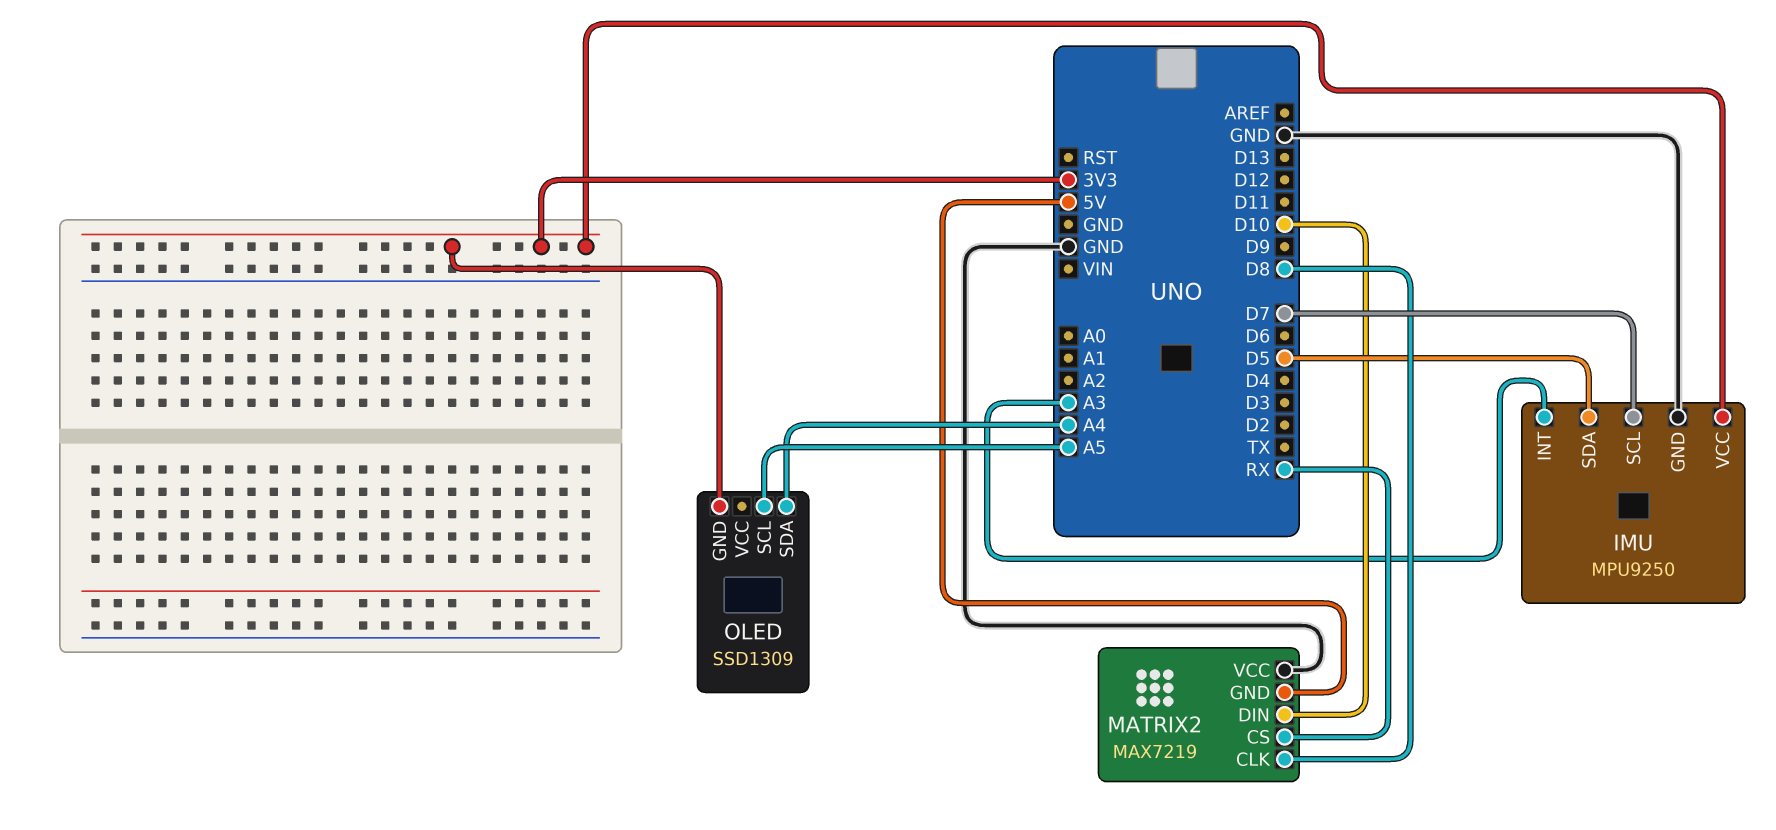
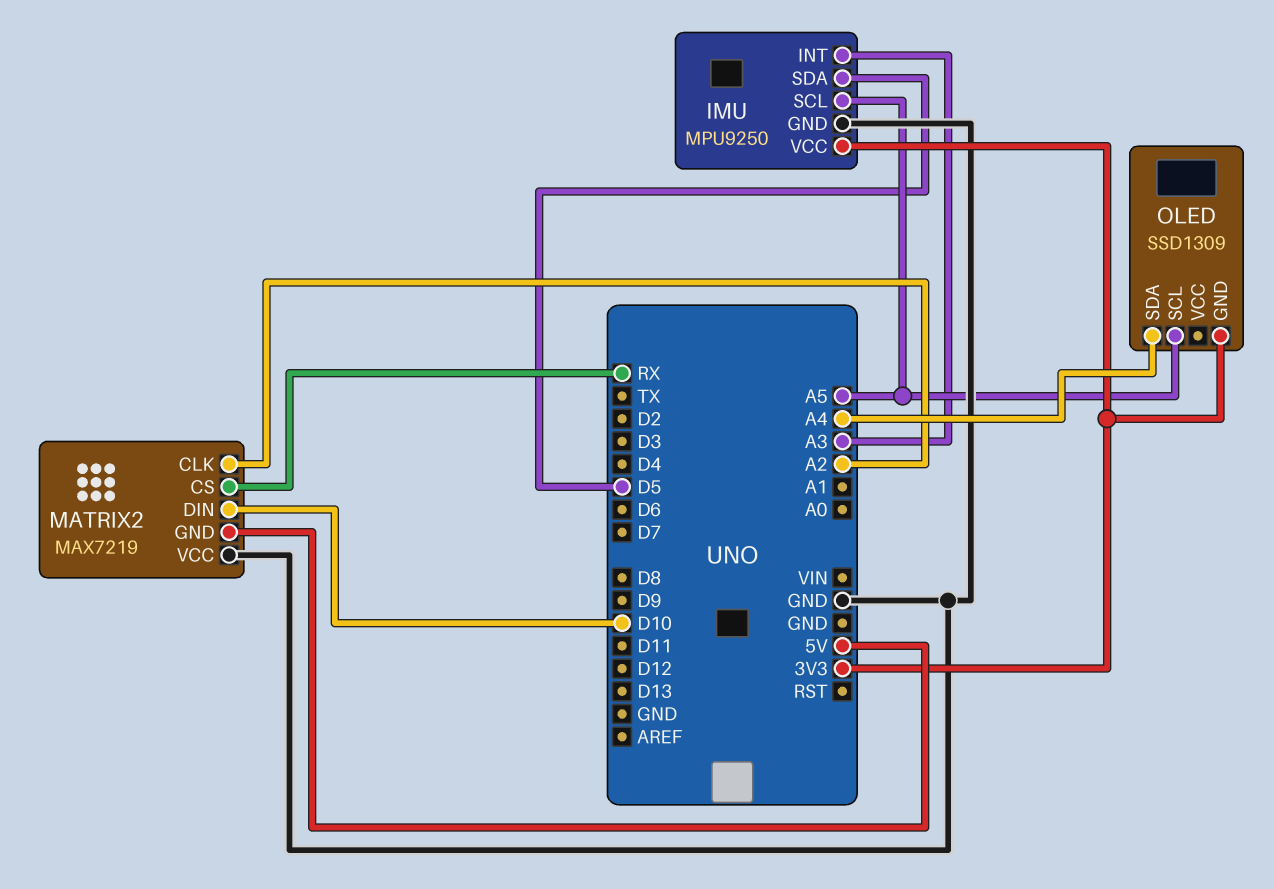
IMU pin SCL: D7 -> A5
MATRIX2 pin CLK: D8 -> A2

